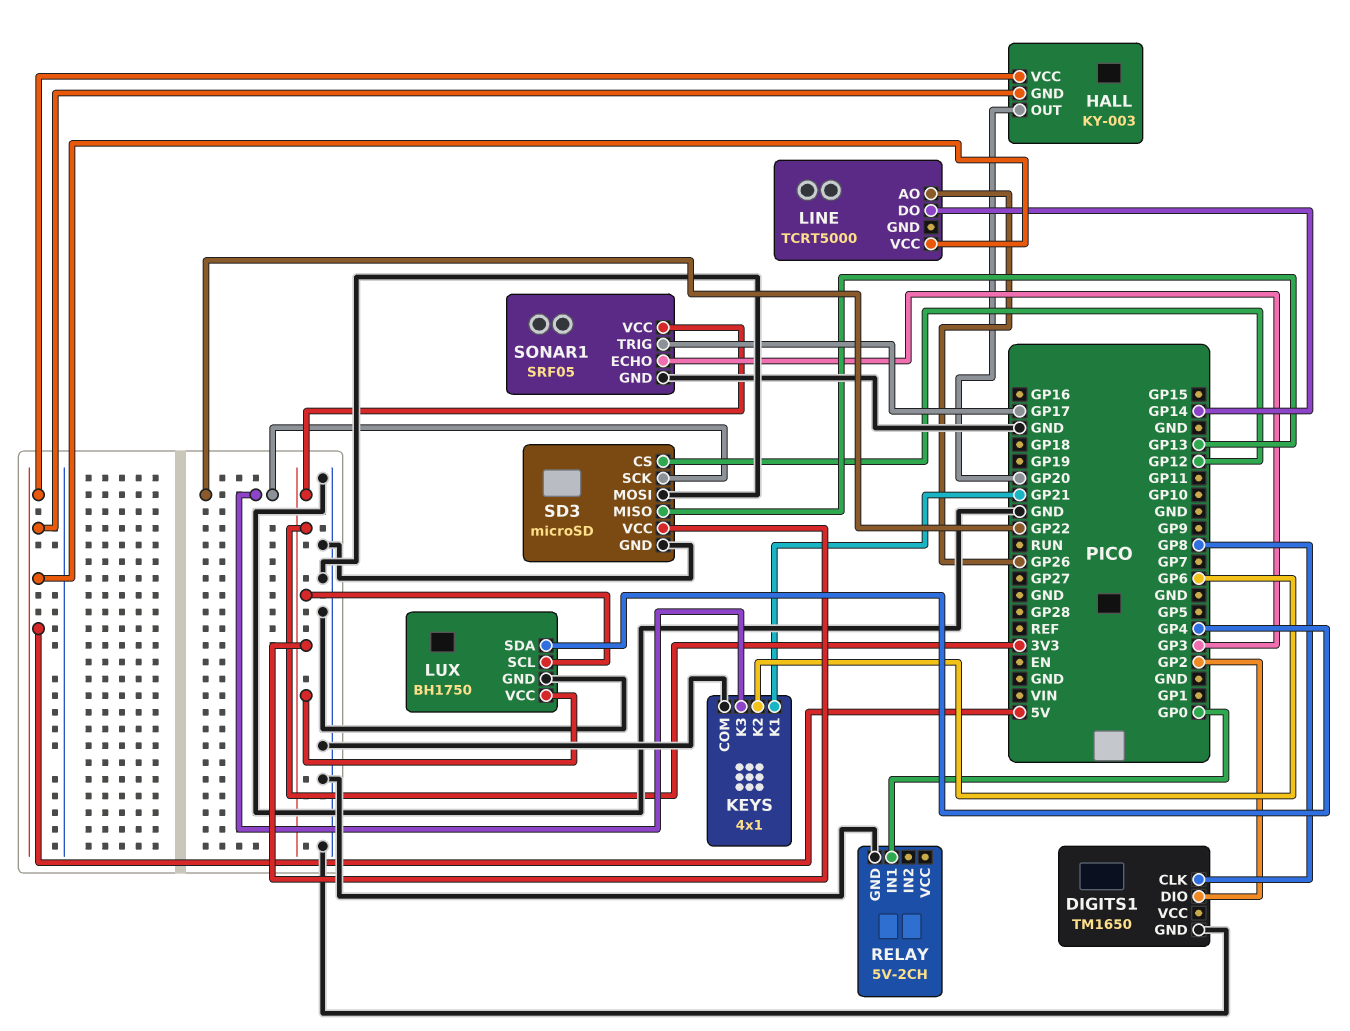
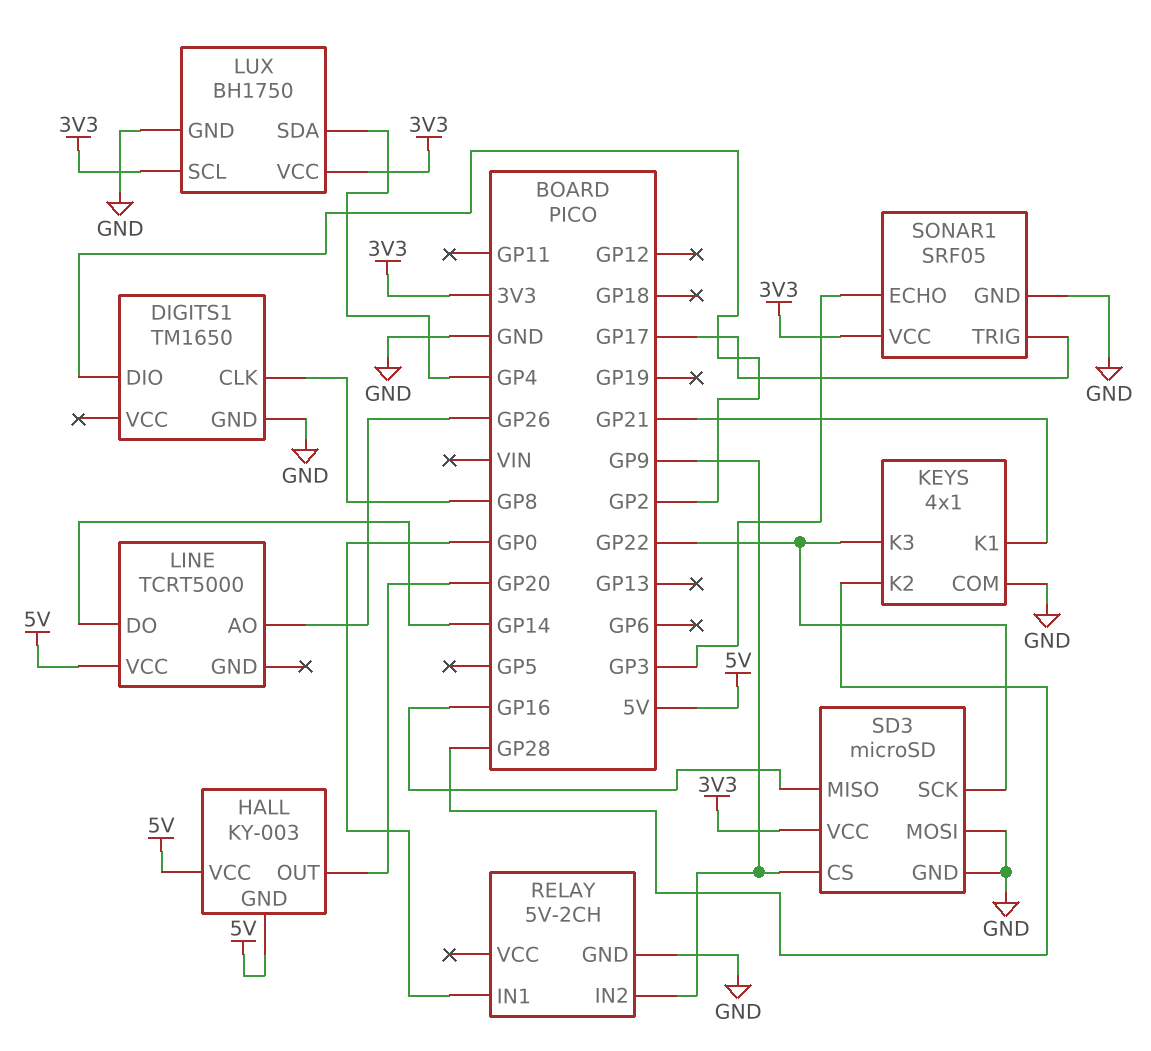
KEYS pin K2: GP6 -> GP28
RELAY pin IN2: none -> GP9
SD3 pin CS: GP12 -> GP9
SD3 pin MISO: GP13 -> GP16

